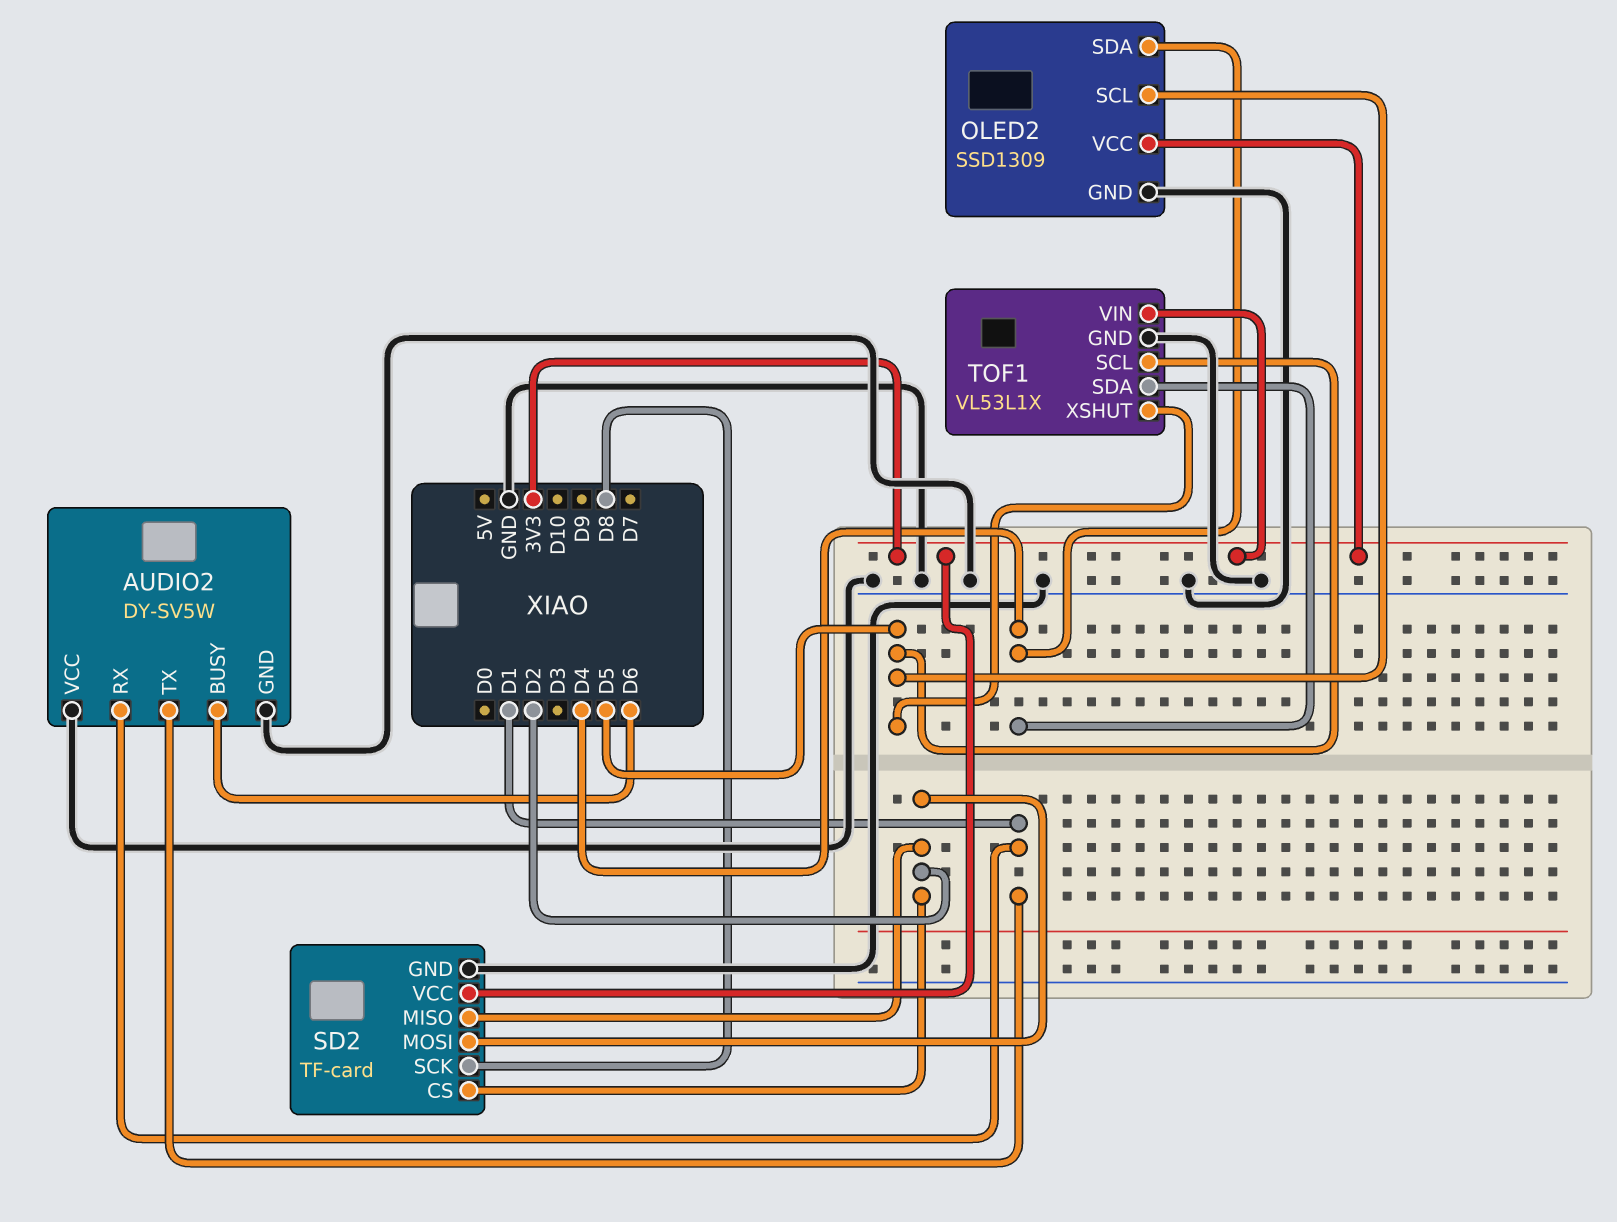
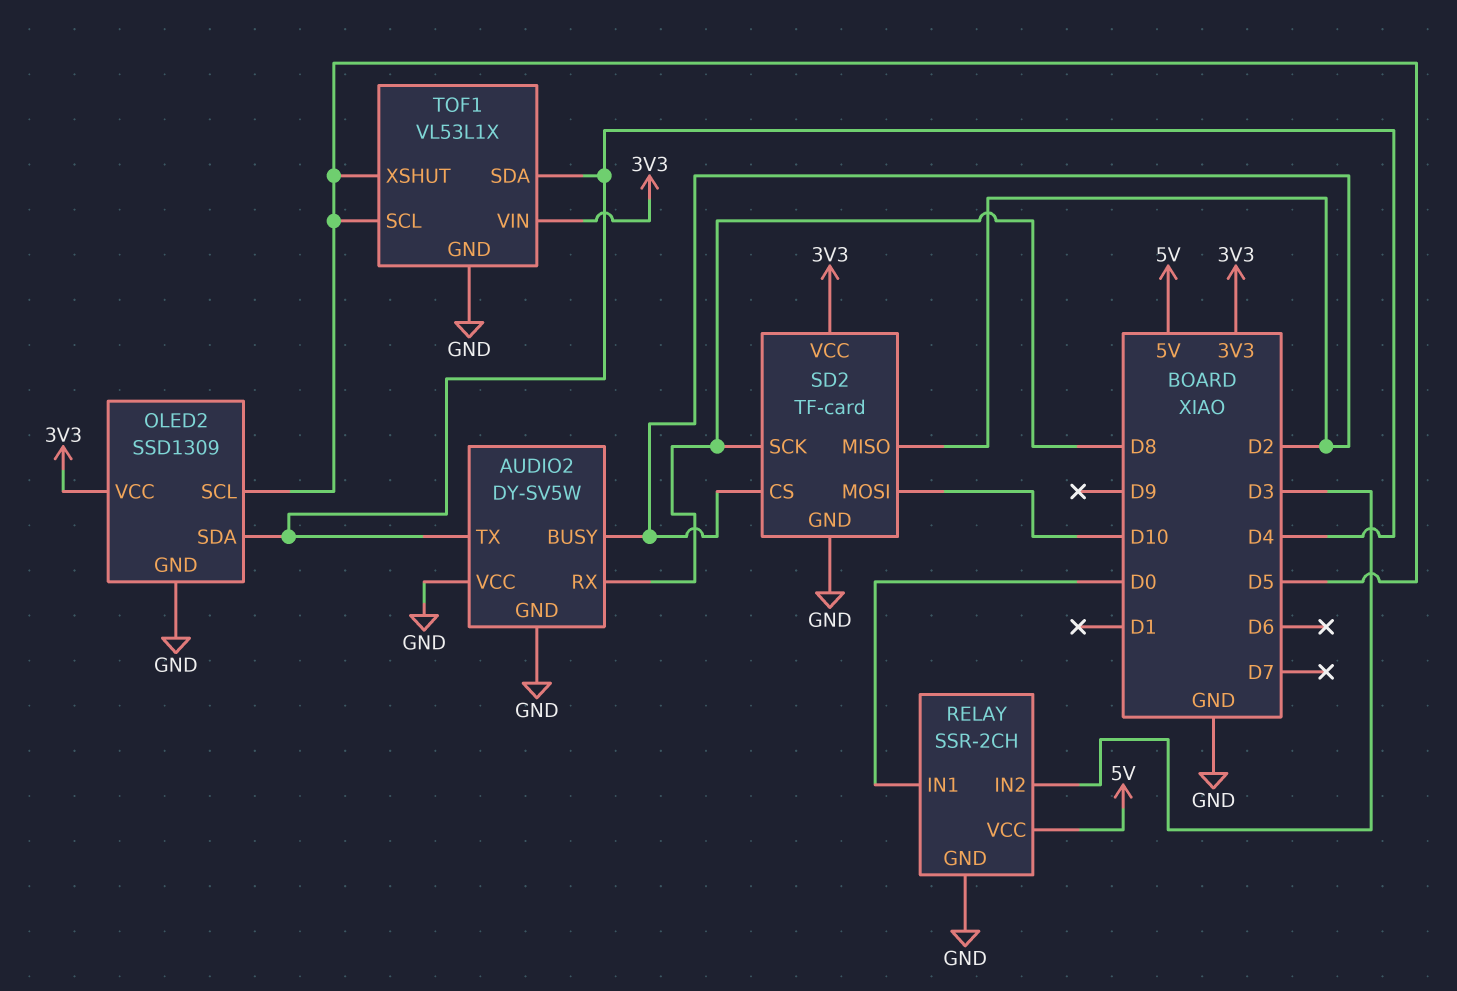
AUDIO2 pin BUSY: D6 -> D2
AUDIO2 pin RX: D1 -> D8
AUDIO2 pin TX: D1 -> D4
RELAY: none -> SSR-2CH
RELAY pin GND: none -> GND
RELAY pin IN1: none -> D0
RELAY pin IN2: none -> D3
RELAY pin VCC: none -> 5V
SD2 pin MOSI: D2 -> D10

